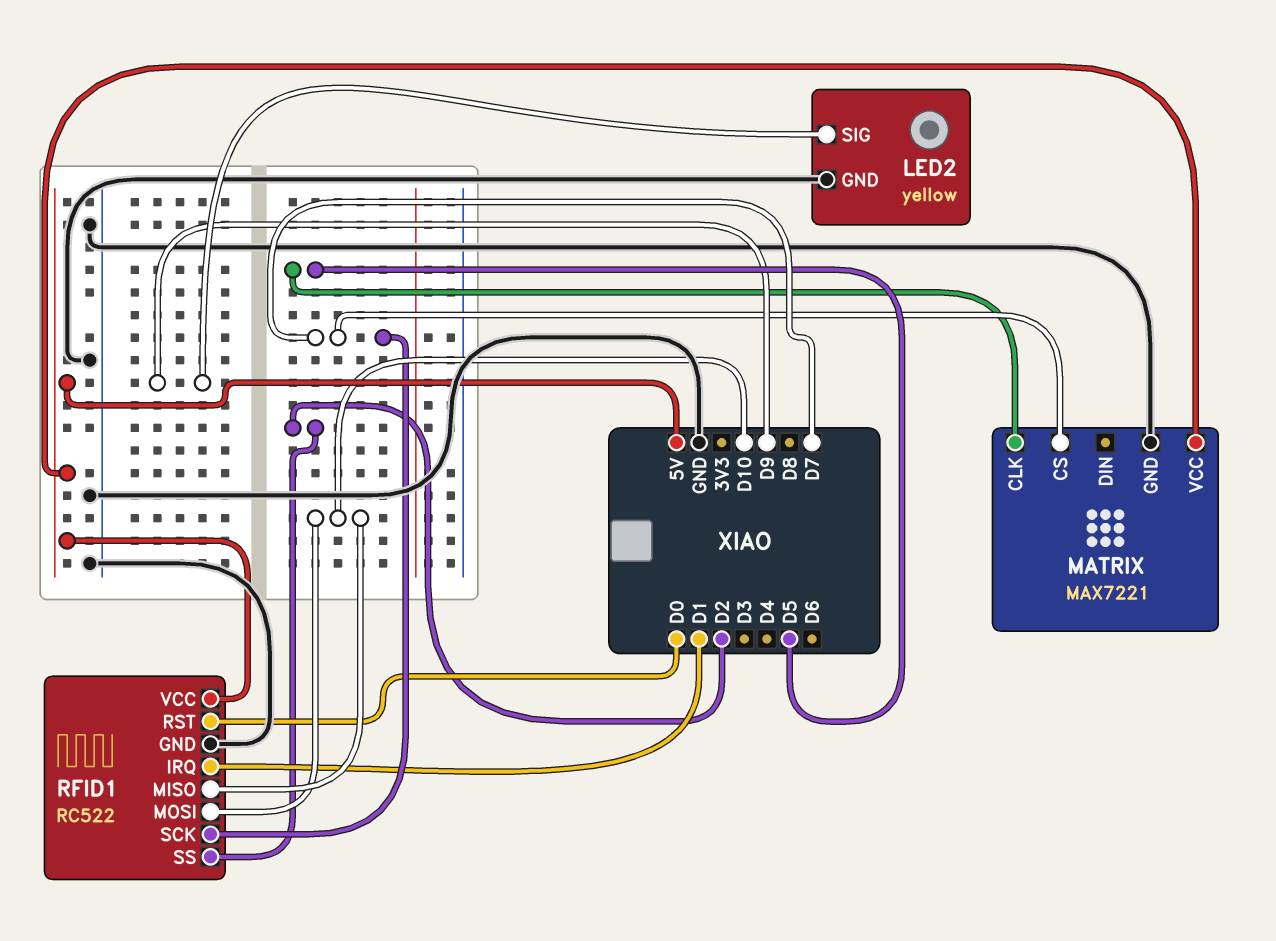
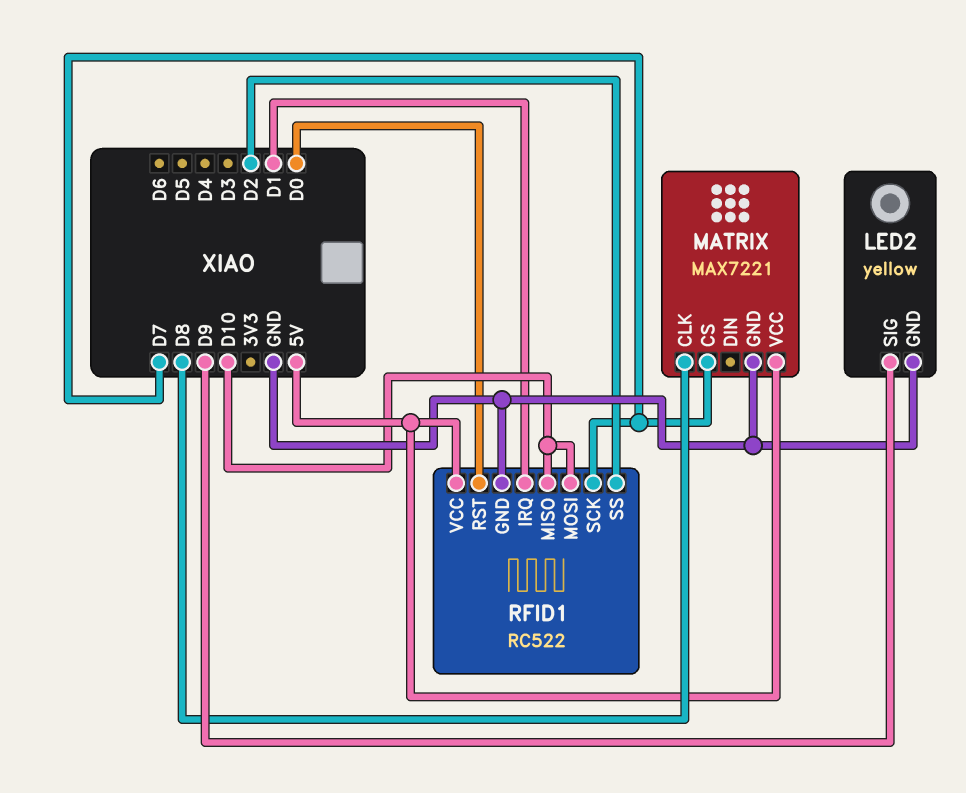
MATRIX pin CLK: D5 -> D8

